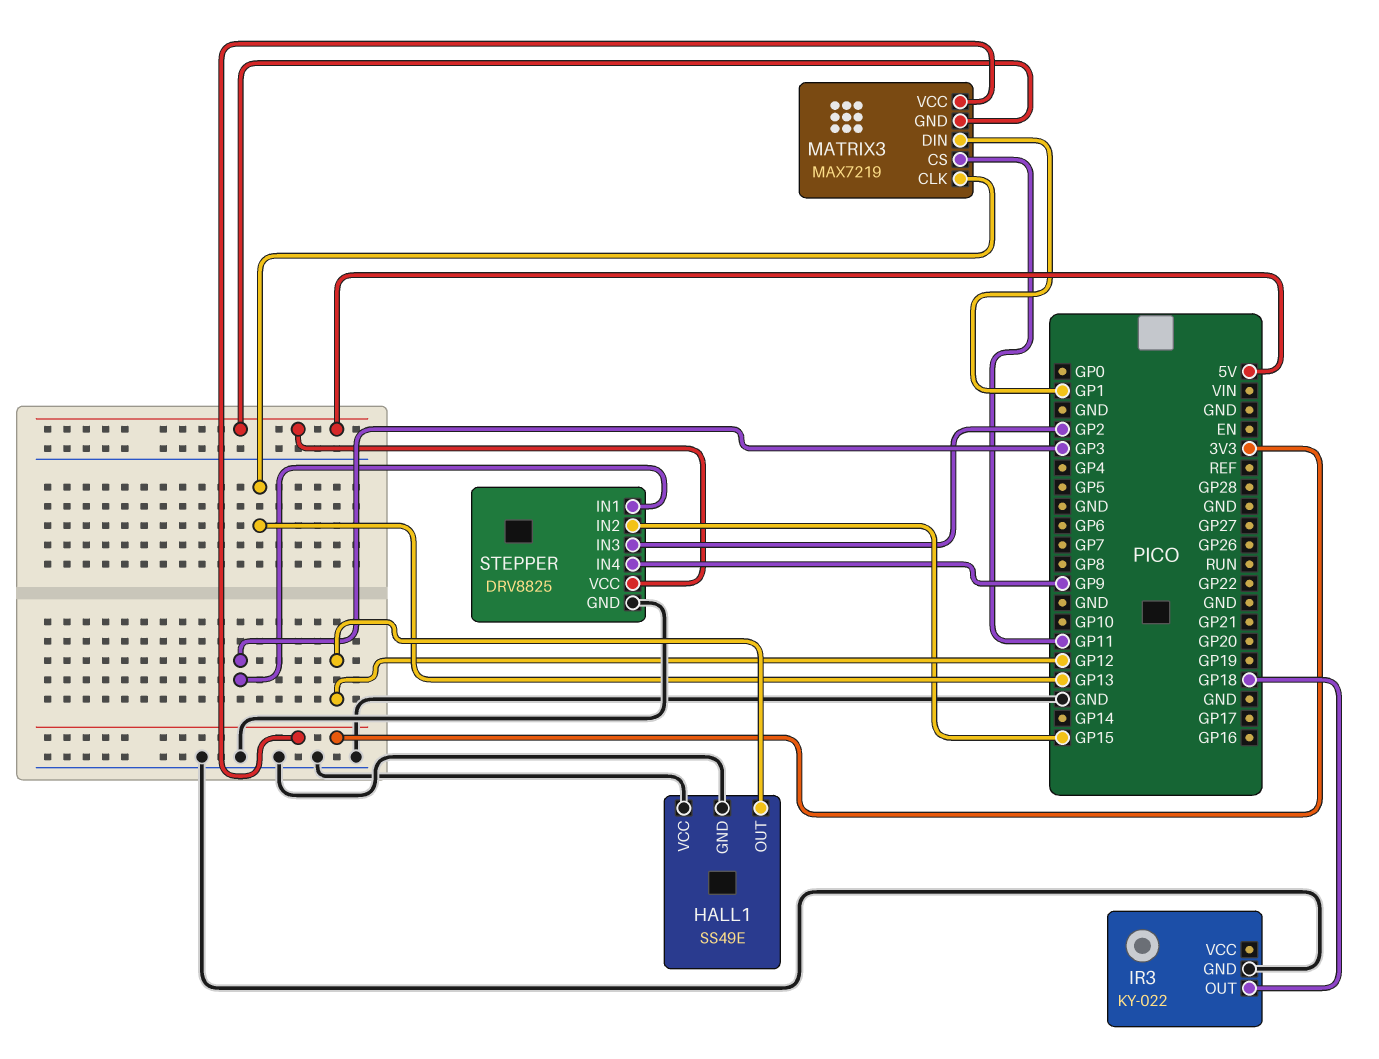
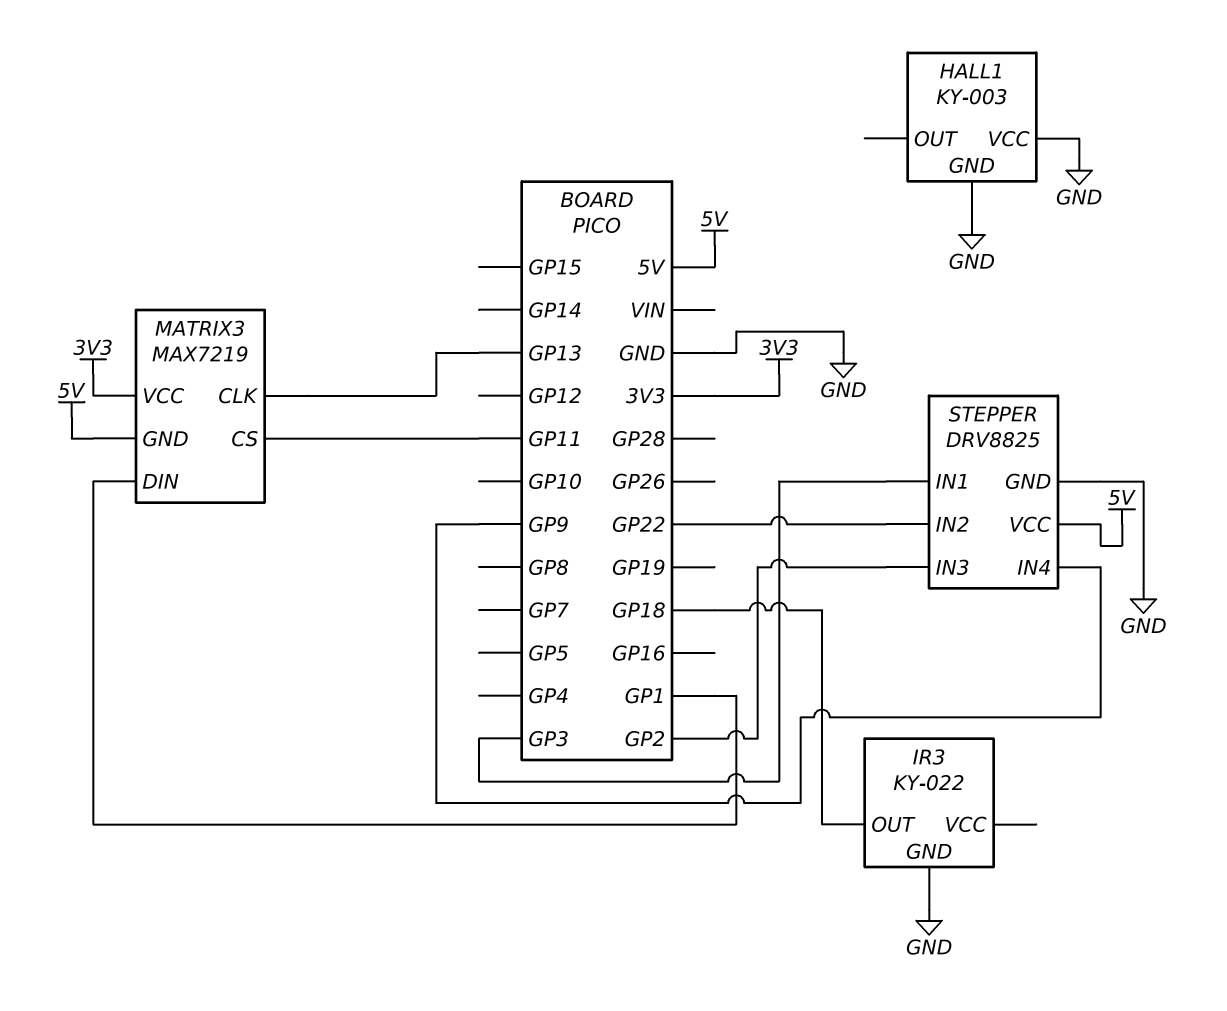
HALL1: SS49E -> KY-003
HALL1 pin OUT: GP12 -> none
STEPPER pin IN2: GP15 -> GP22

